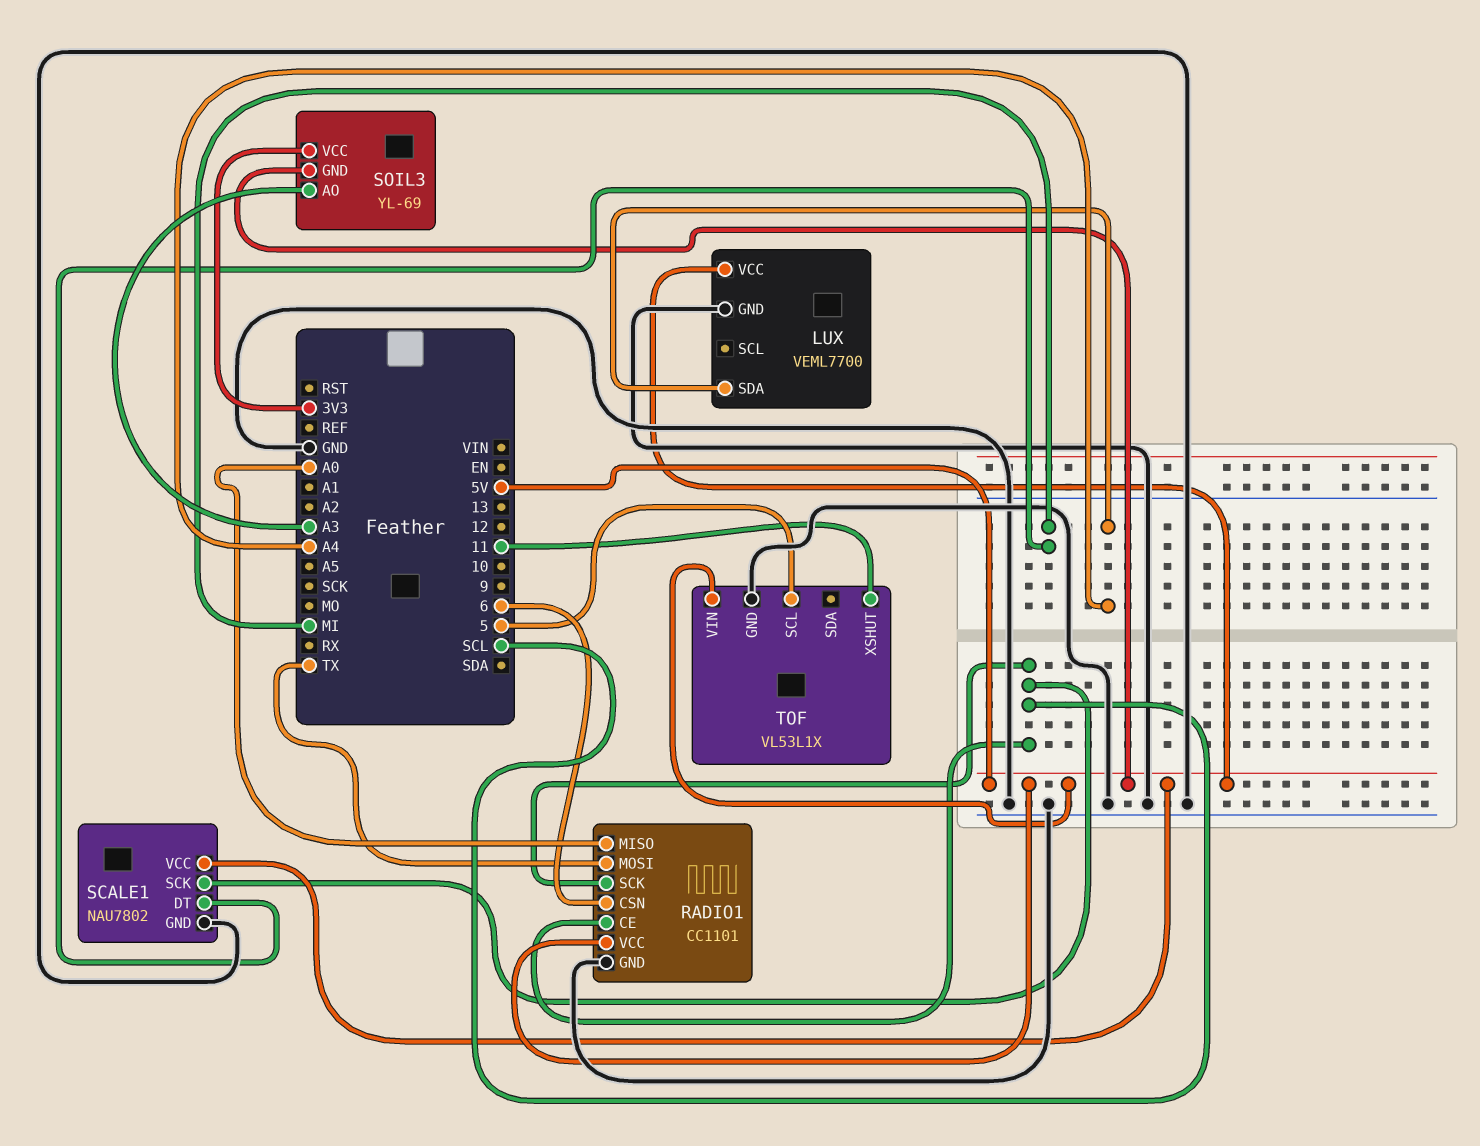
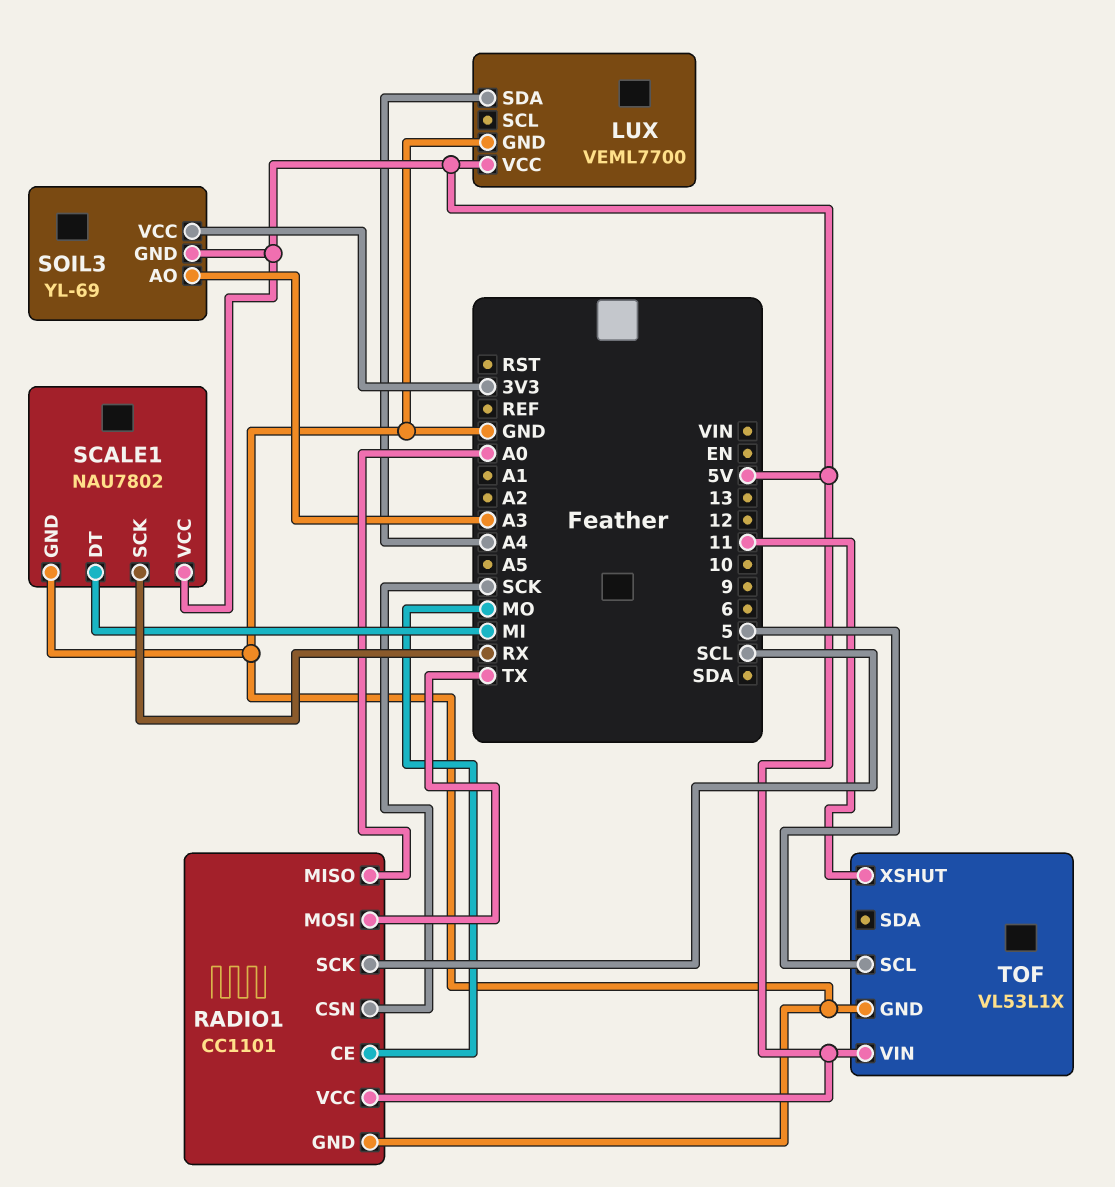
RADIO1 pin CE: SCL -> MO
RADIO1 pin CSN: 6 -> SCK
SCALE1 pin SCK: SCL -> RX

